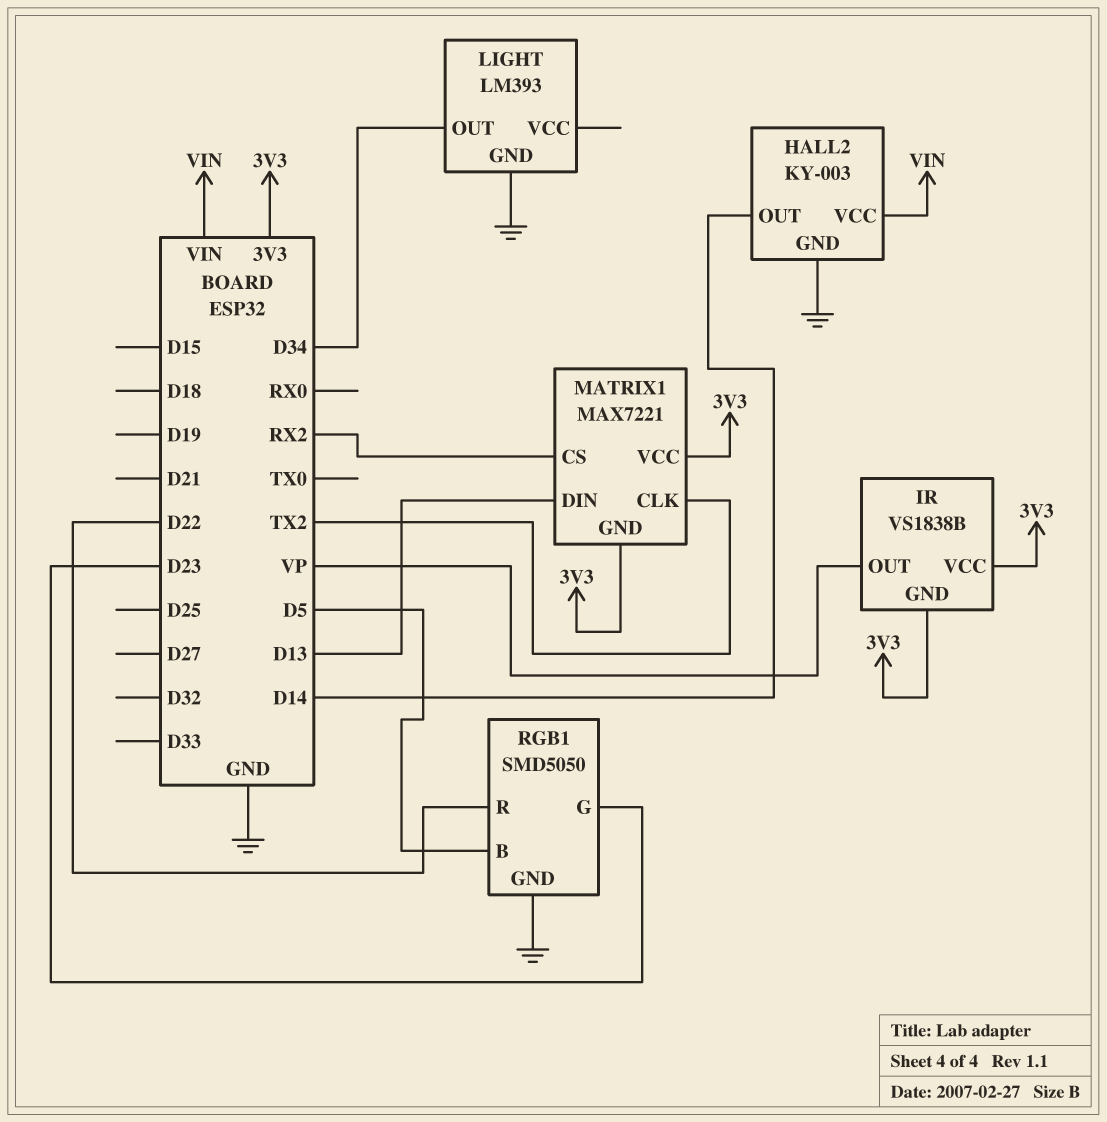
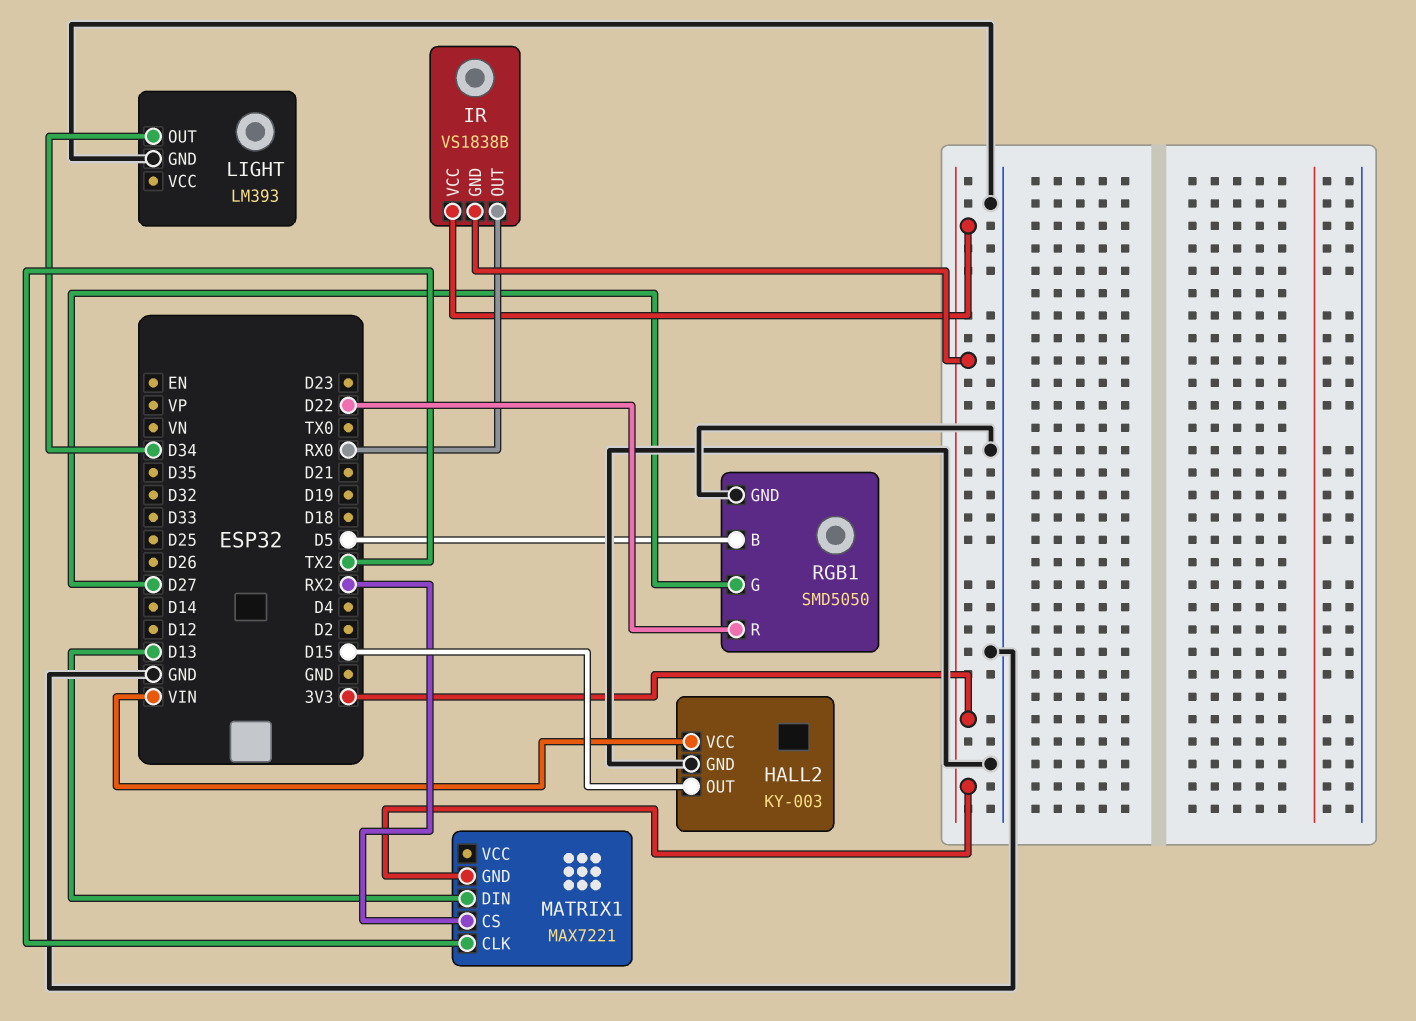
HALL2 pin OUT: D14 -> D15
IR pin OUT: VP -> RX0
MATRIX1 pin VCC: 3V3 -> none
RGB1 pin G: D23 -> D27

